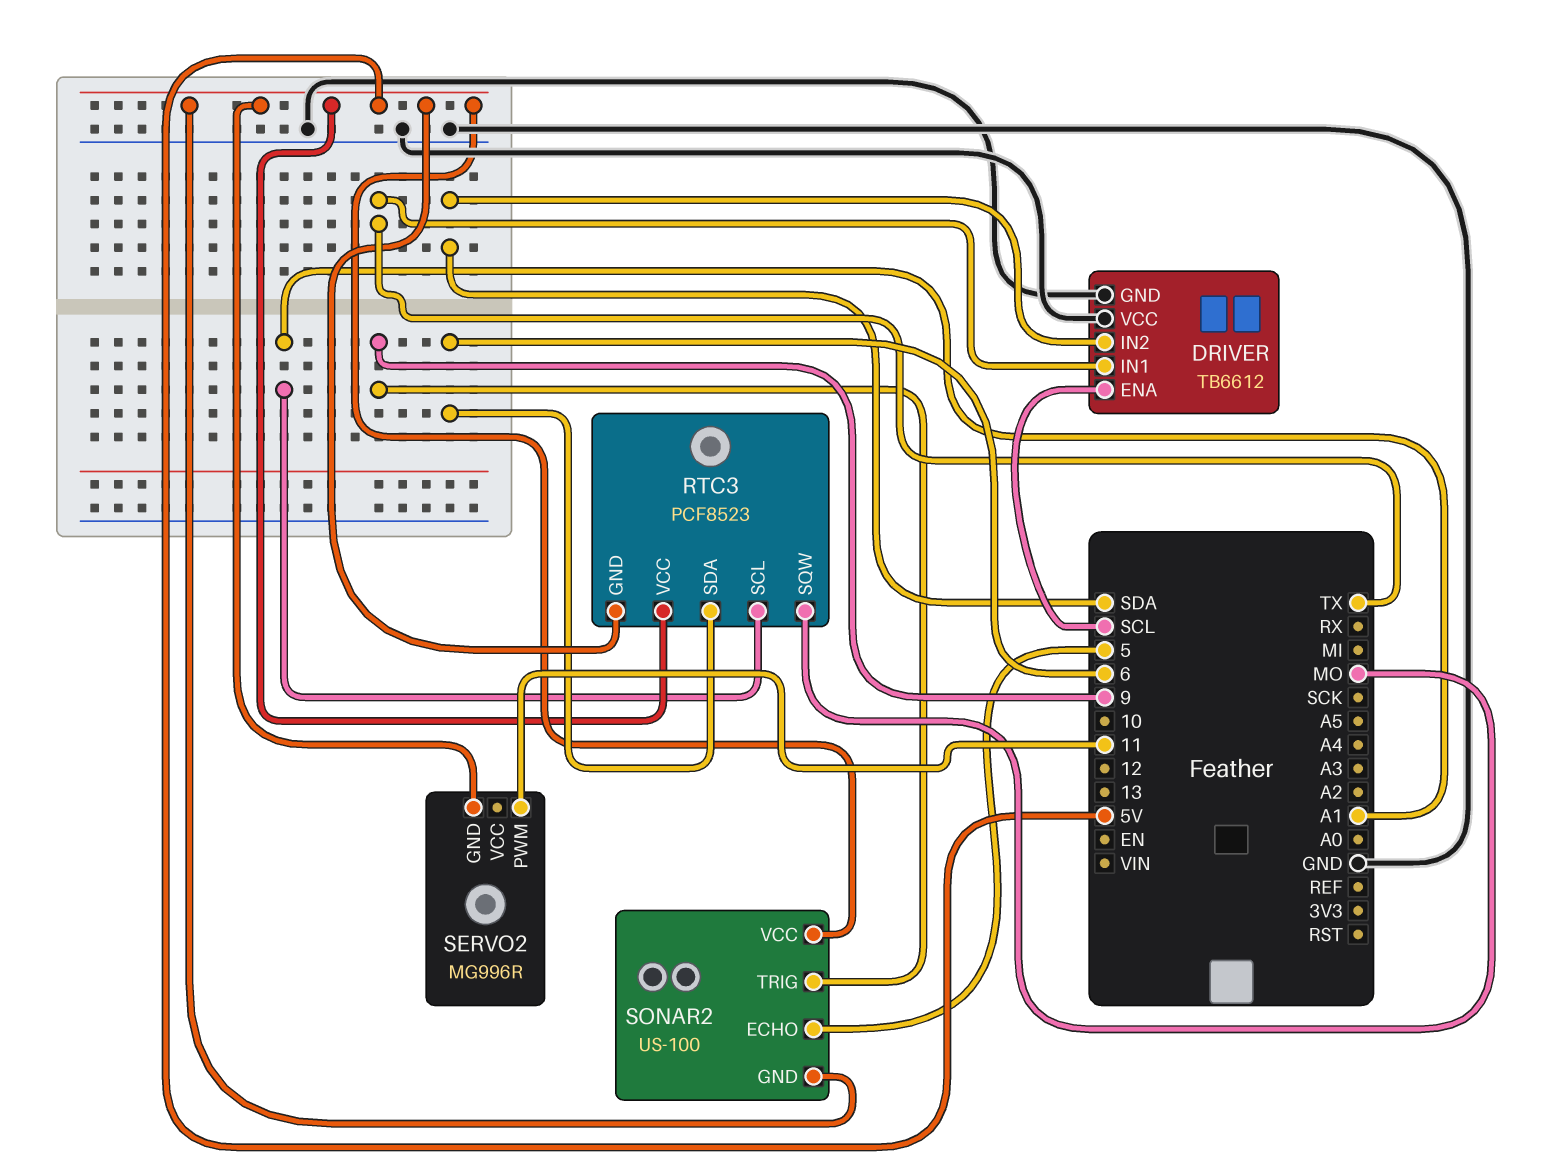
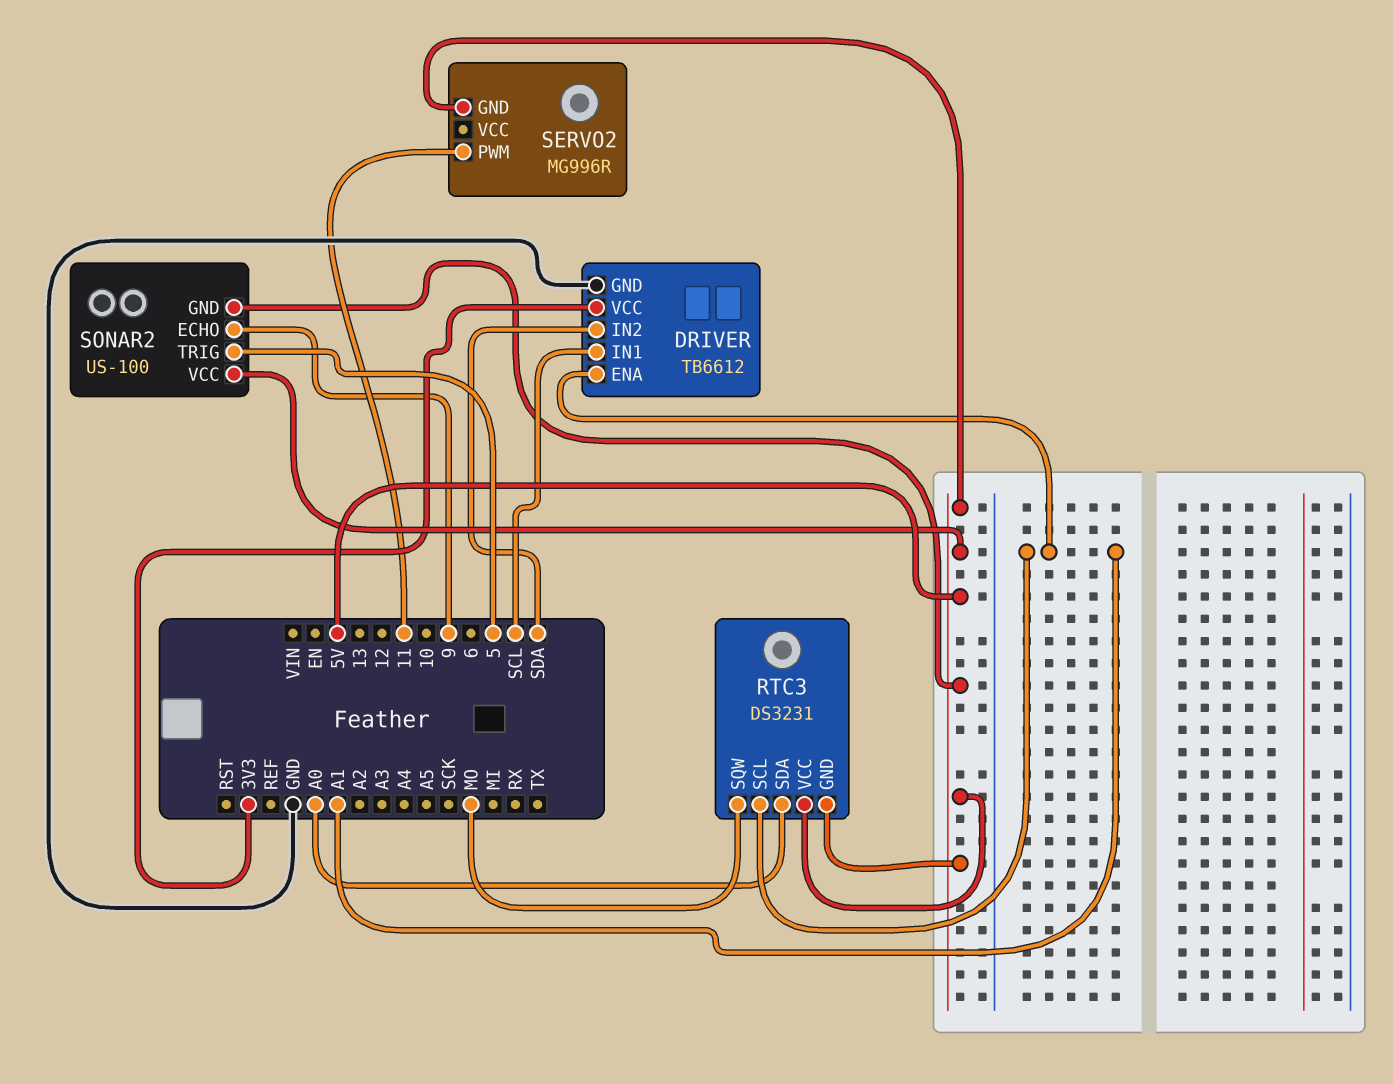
DRIVER pin ENA: SCL -> A1
DRIVER pin IN1: TX -> SCL
DRIVER pin VCC: GND -> 3V3
RTC3: PCF8523 -> DS3231
RTC3 pin SDA: 6 -> A0
SONAR2 pin ECHO: 5 -> 9
SONAR2 pin TRIG: 9 -> 5

